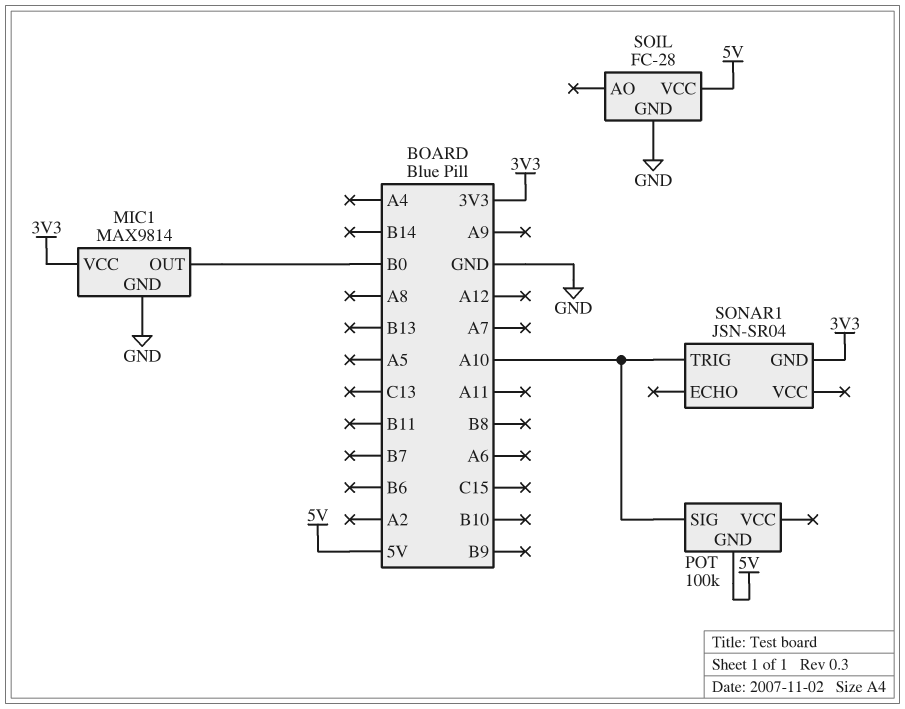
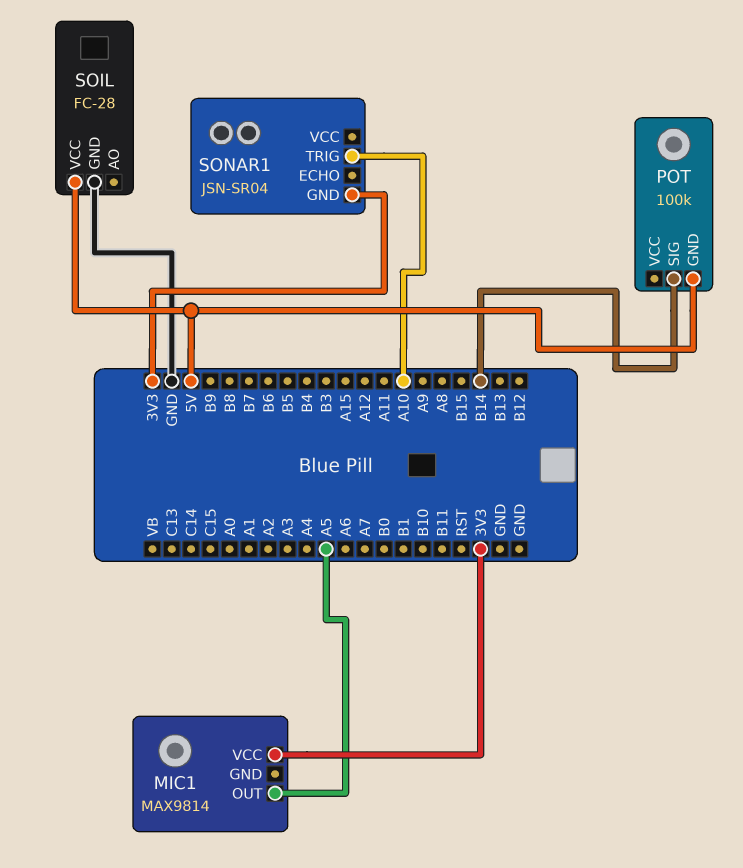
MIC1 pin GND: GND -> none
MIC1 pin OUT: B0 -> A5
POT pin SIG: A10 -> B14

